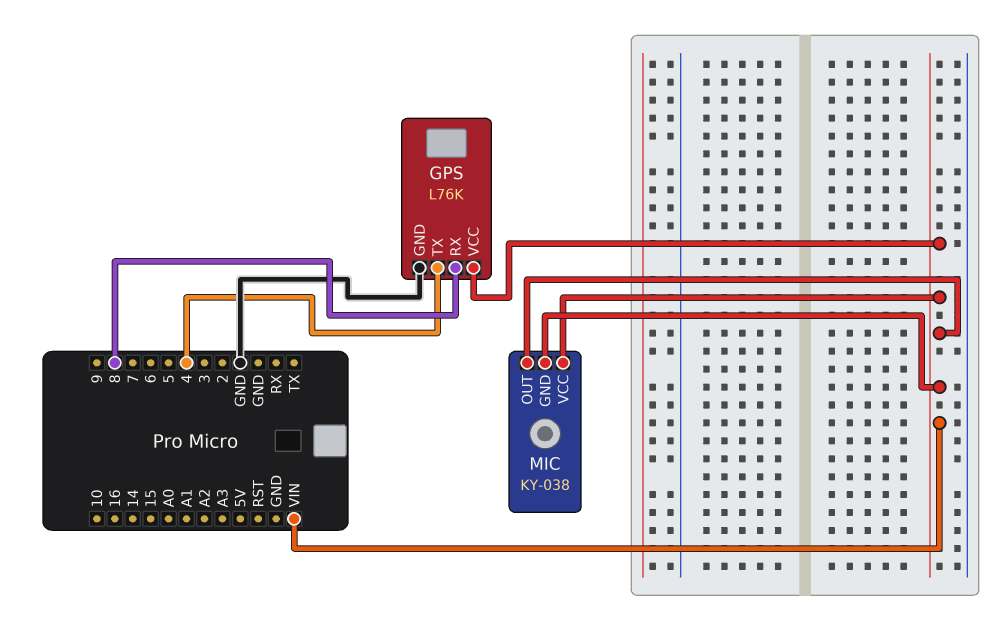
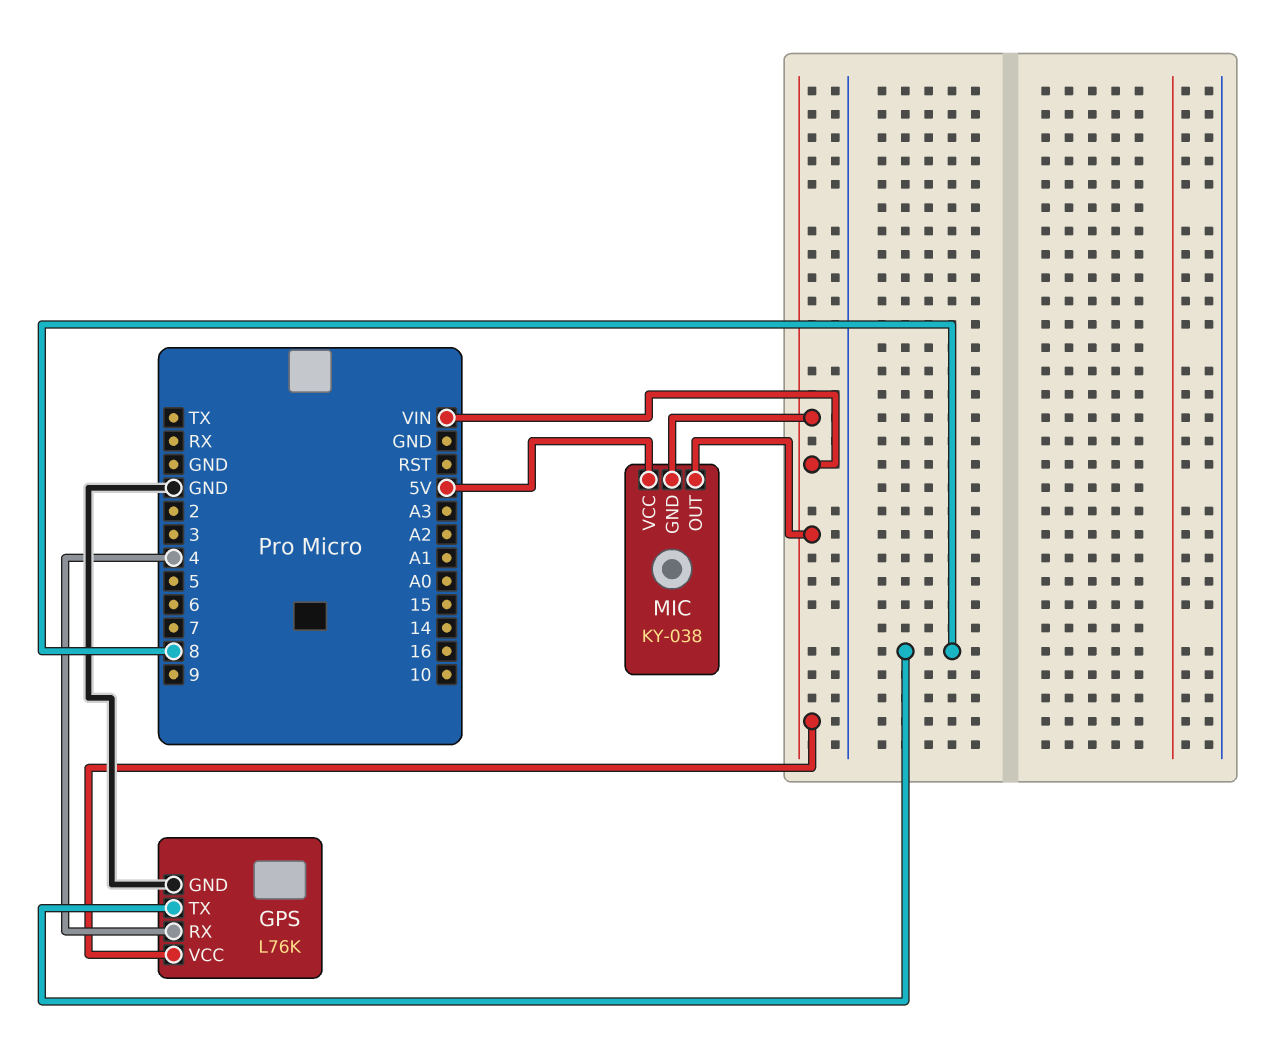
GPS pin RX: 8 -> 4
GPS pin TX: 4 -> 8
MIC pin VCC: VIN -> 5V

